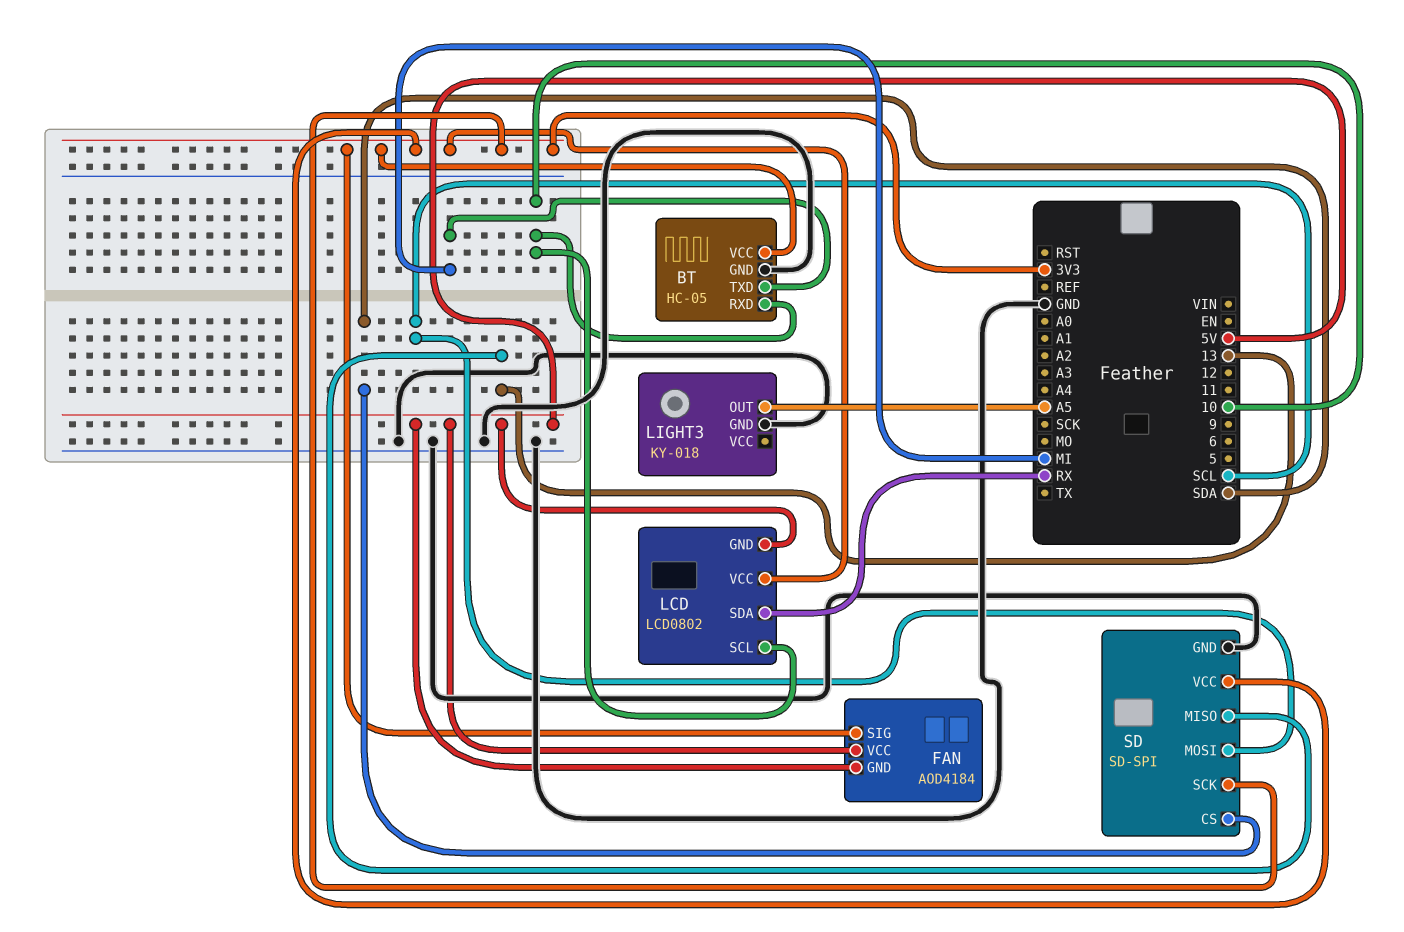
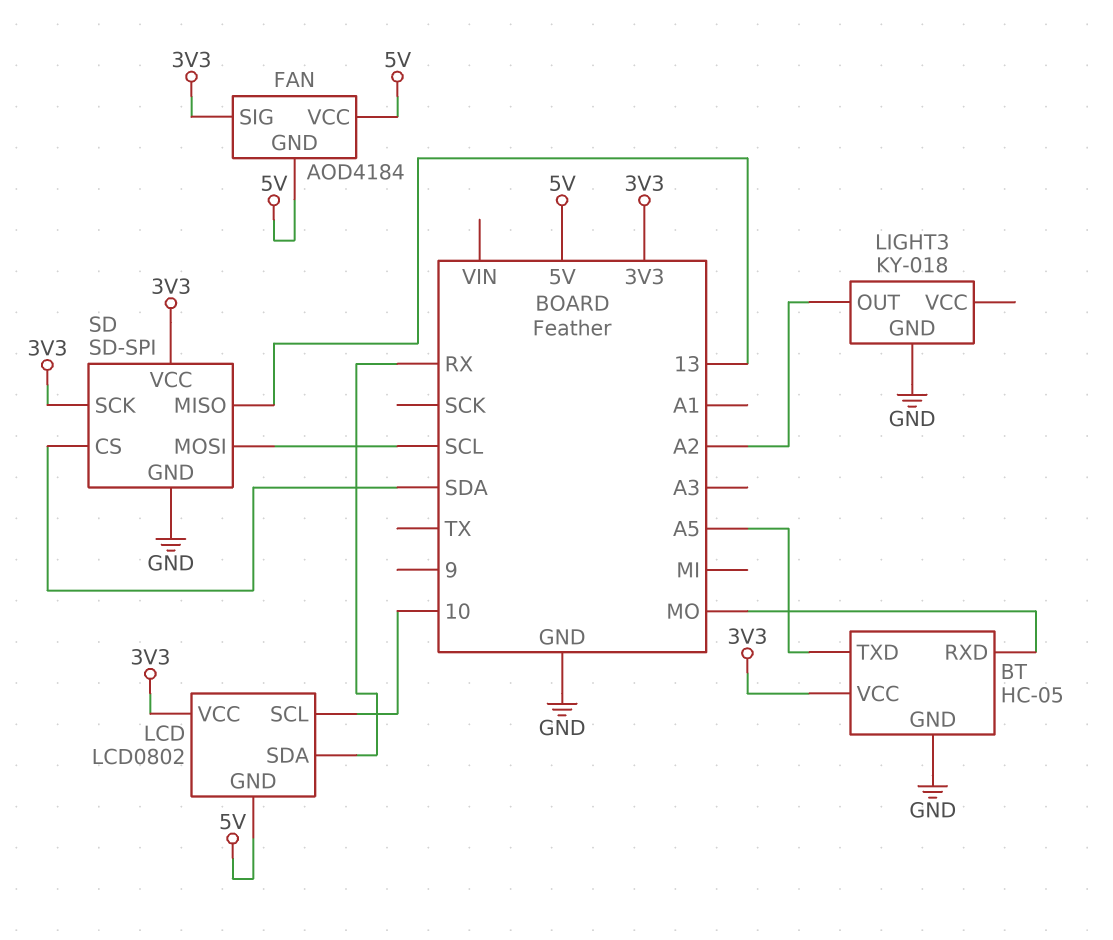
BT pin RXD: 10 -> MO
BT pin TXD: MI -> A5
LIGHT3 pin OUT: A5 -> A2

